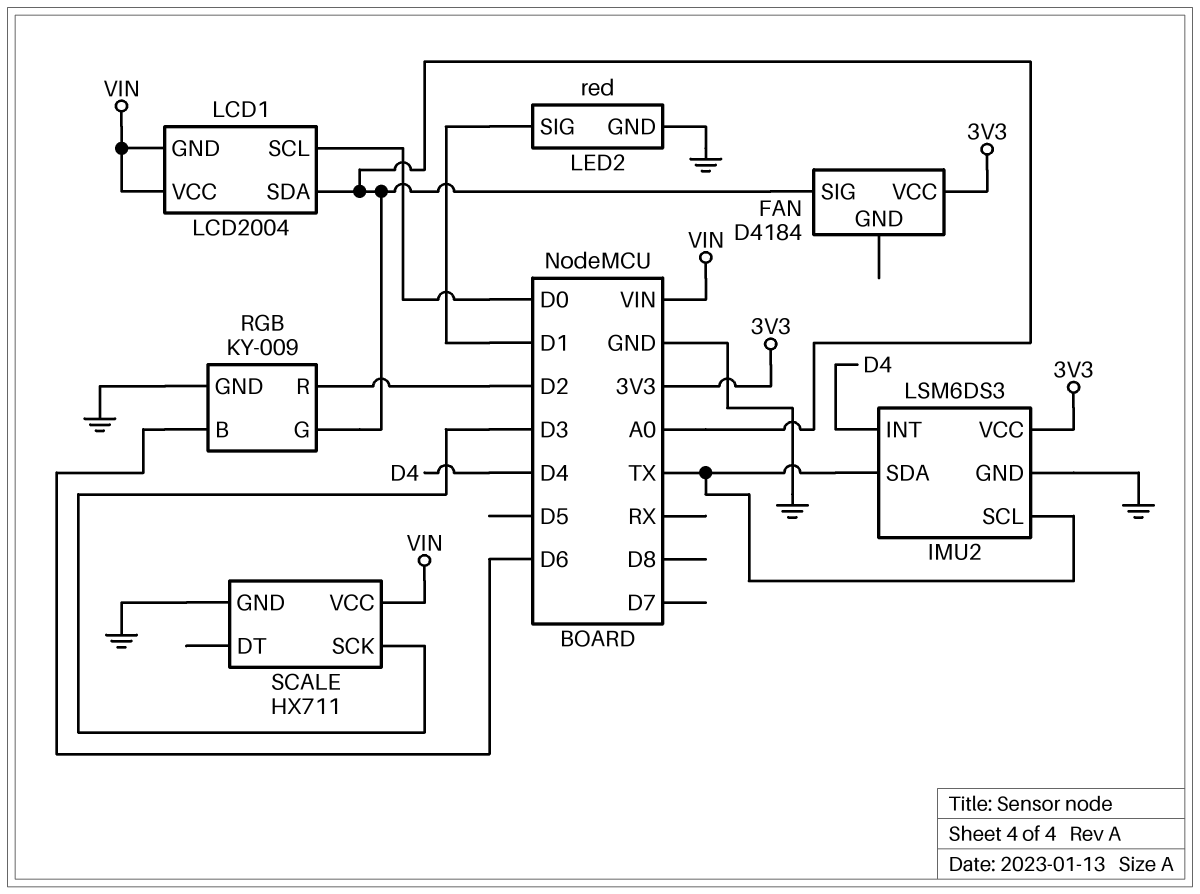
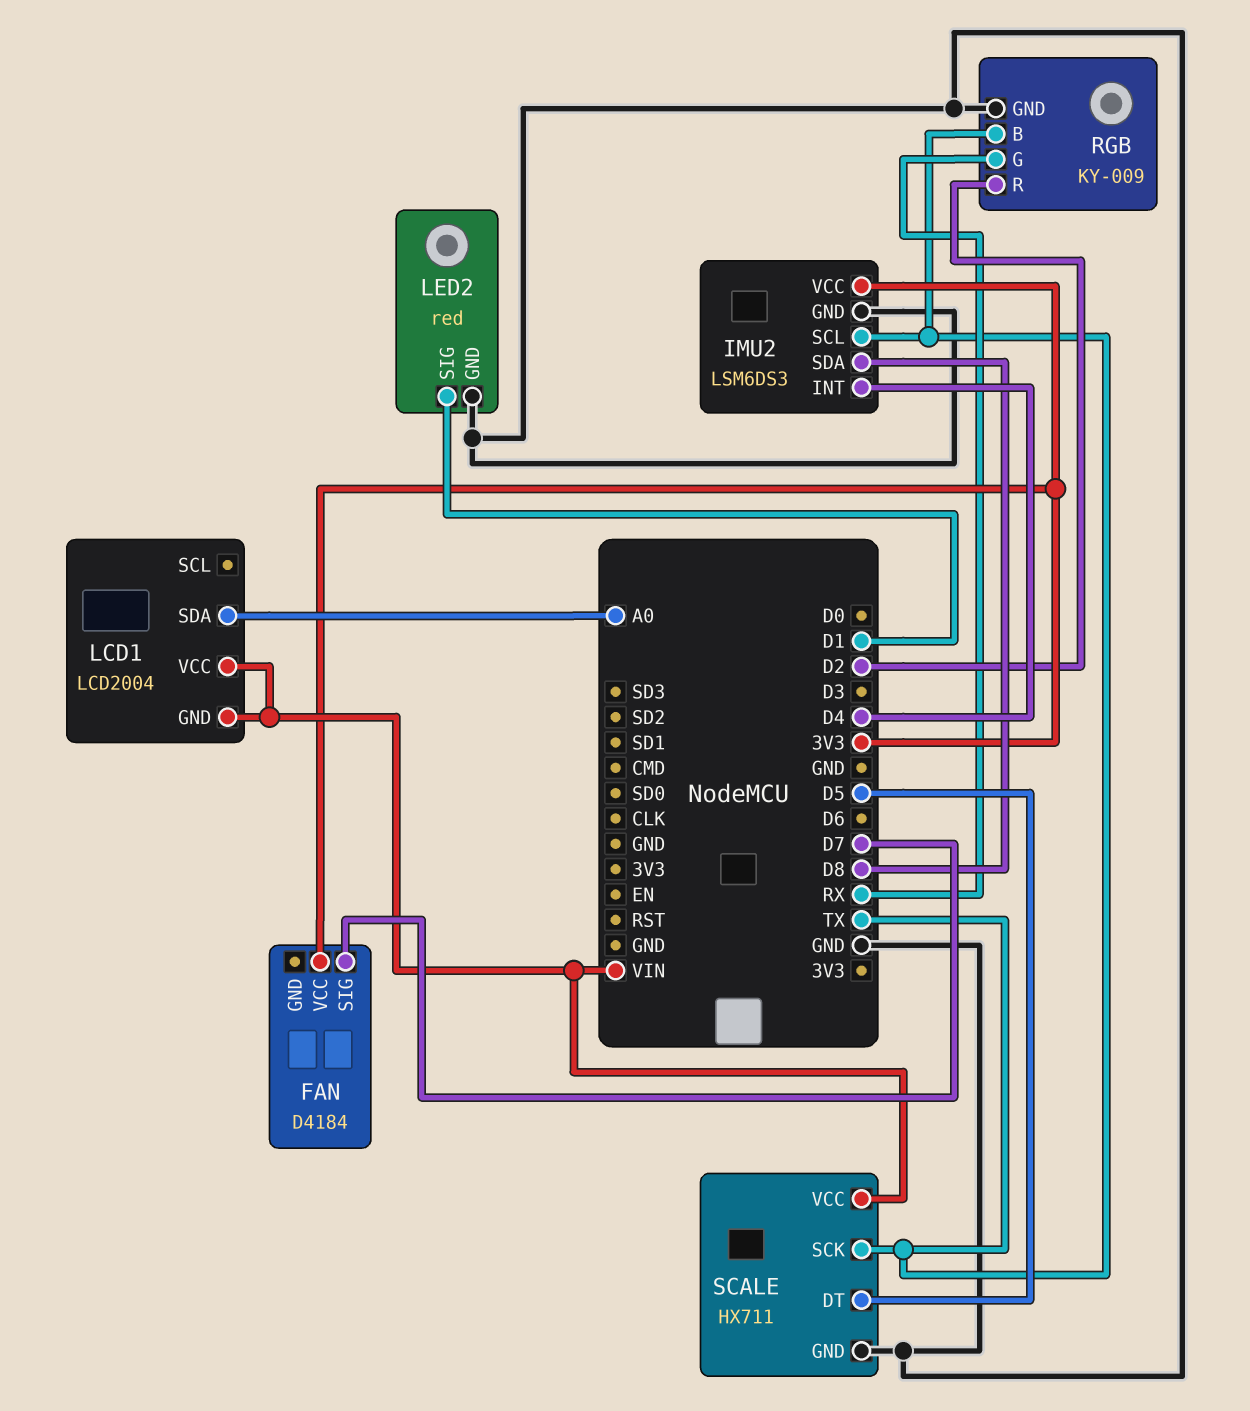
FAN pin SIG: A0 -> D7
IMU2 pin SDA: TX -> D8
LCD1 pin SCL: D0 -> none
RGB pin B: D6 -> TX
RGB pin G: A0 -> RX
SCALE pin DT: none -> D5
SCALE pin SCK: D3 -> TX

